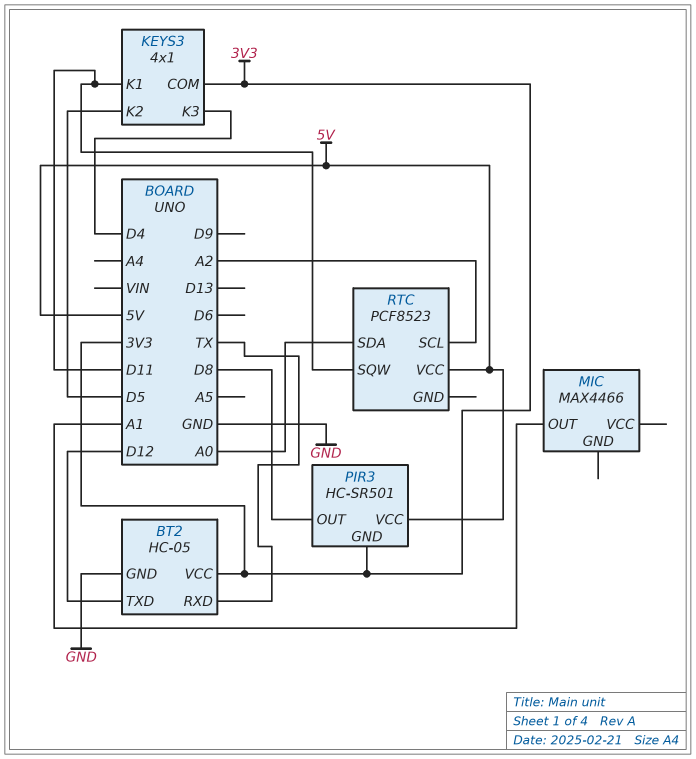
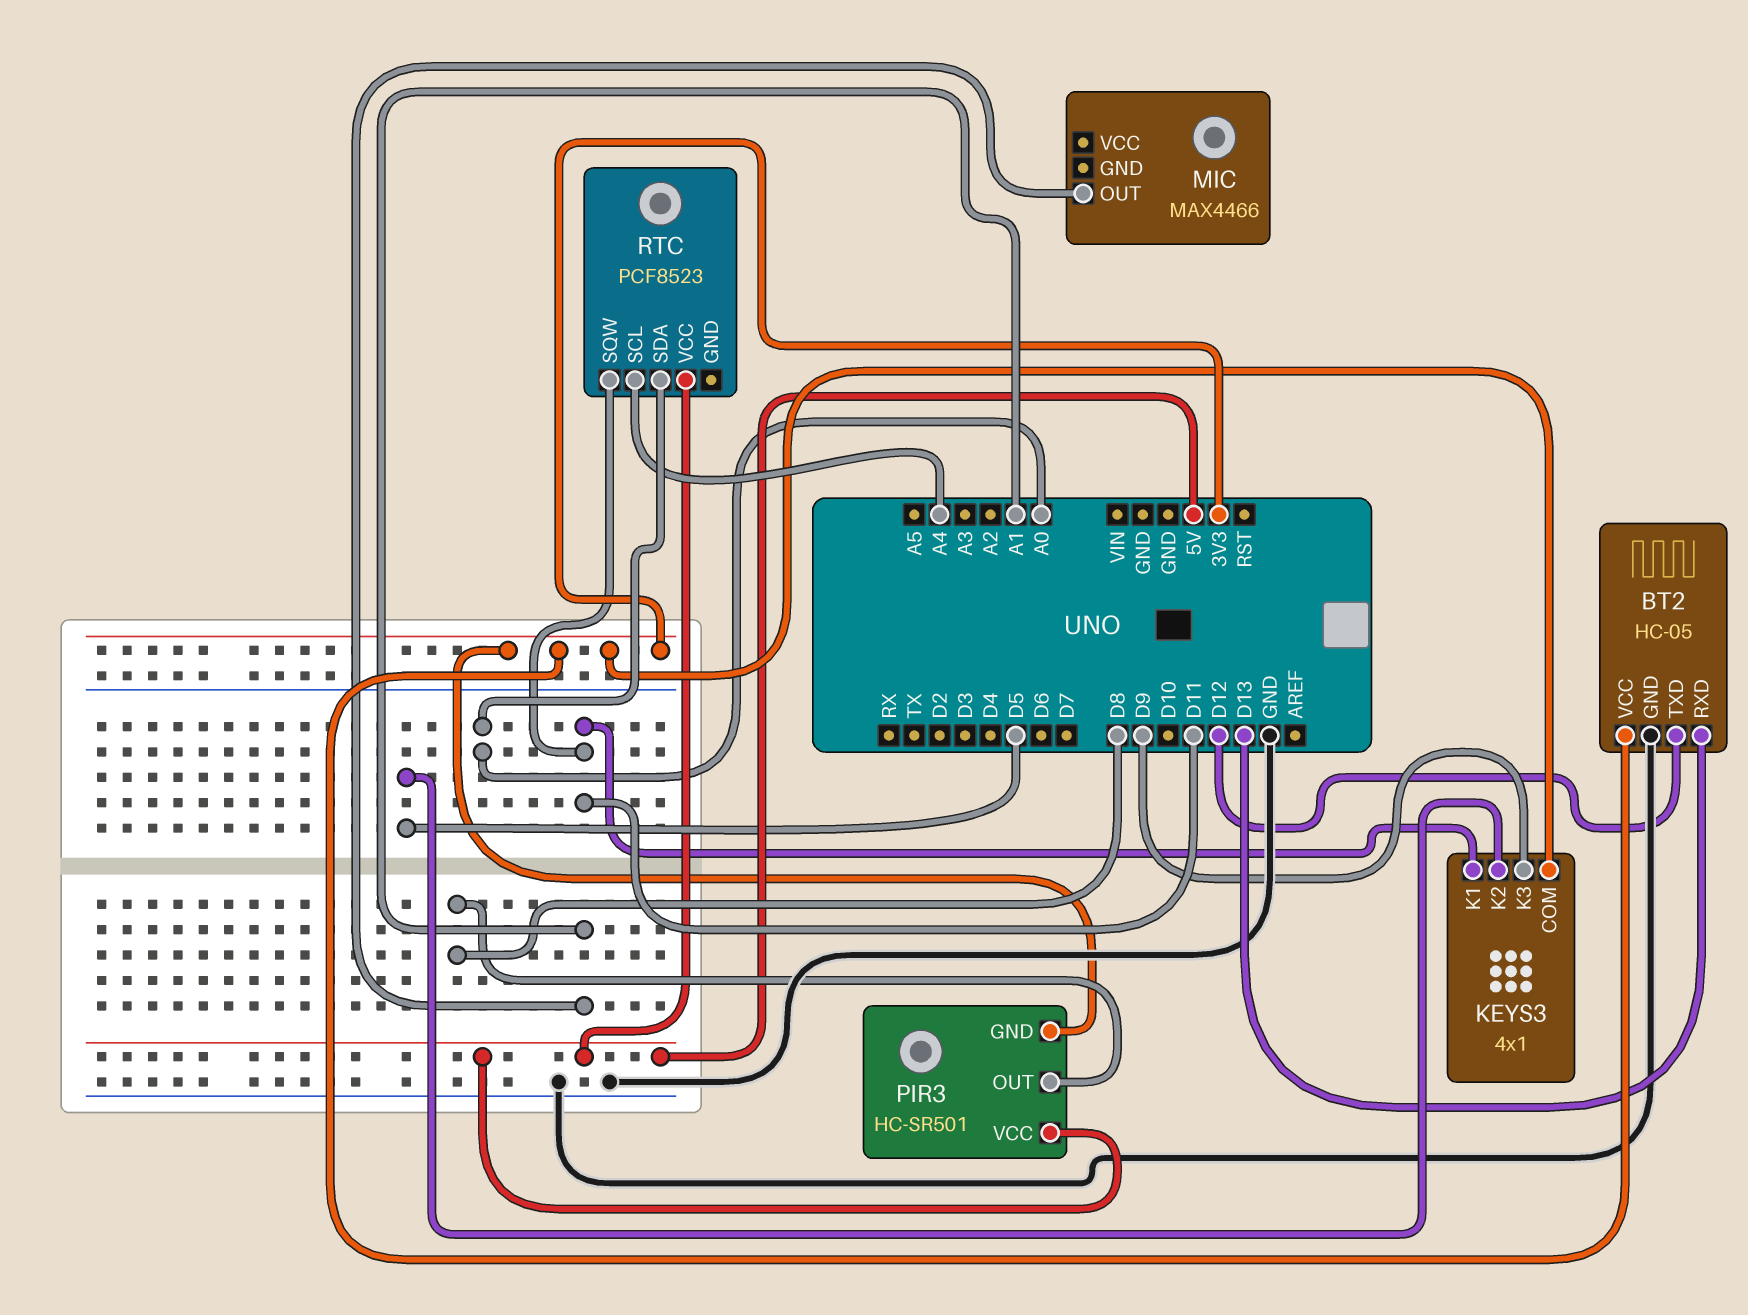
BT2 pin RXD: TX -> D13
KEYS3 pin K3: D4 -> D9
RTC pin SCL: A2 -> A4

